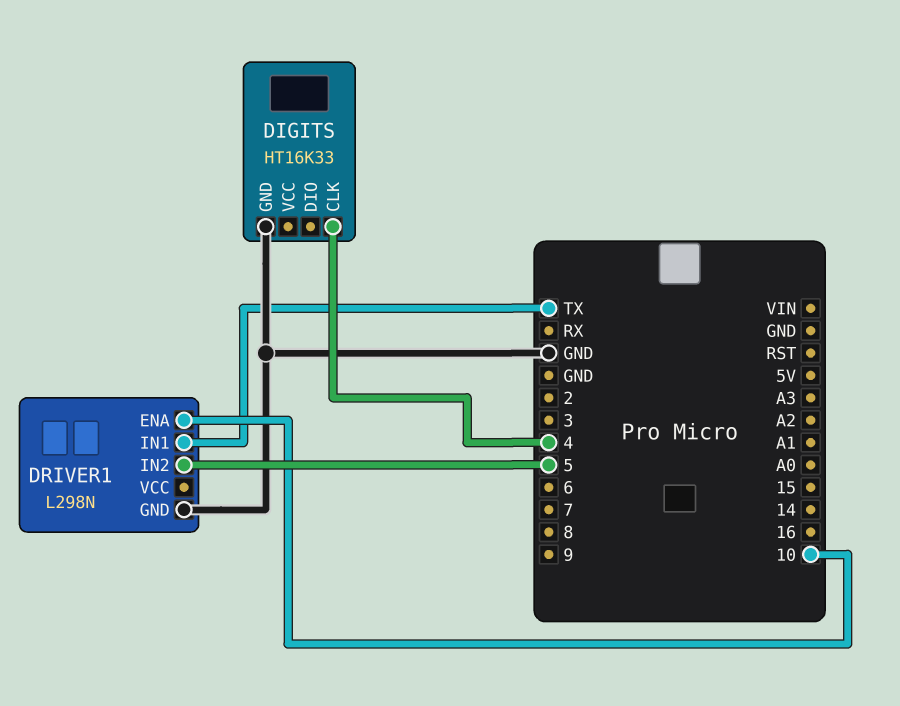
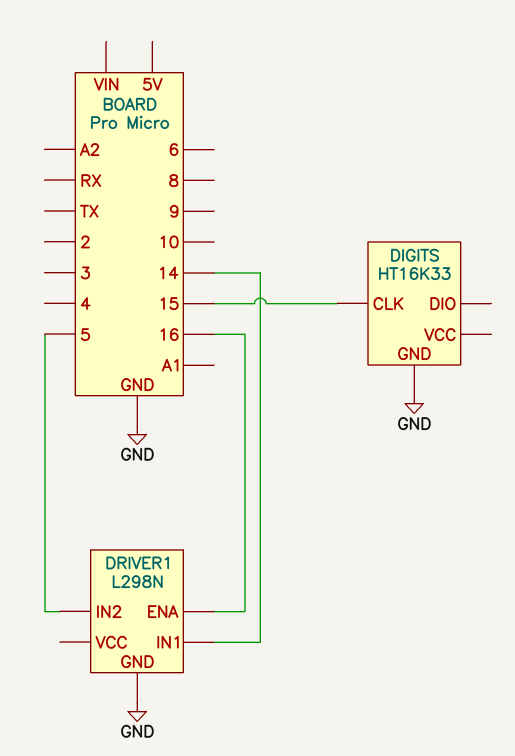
DIGITS pin CLK: 4 -> 15
DRIVER1 pin ENA: 10 -> 16
DRIVER1 pin IN1: TX -> 14

